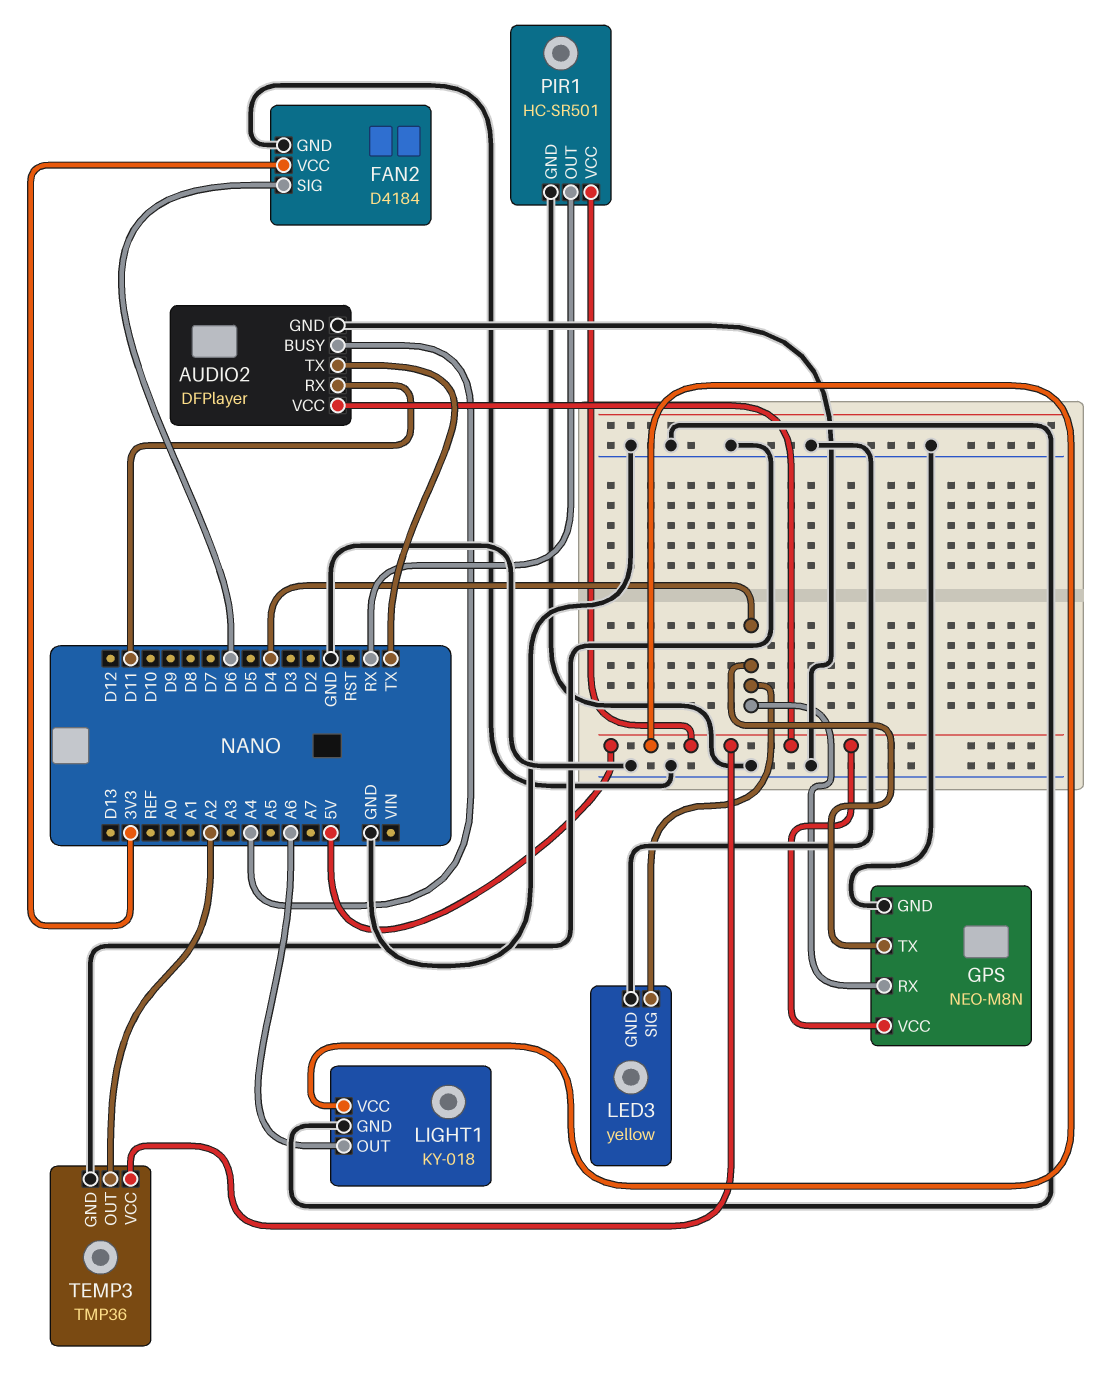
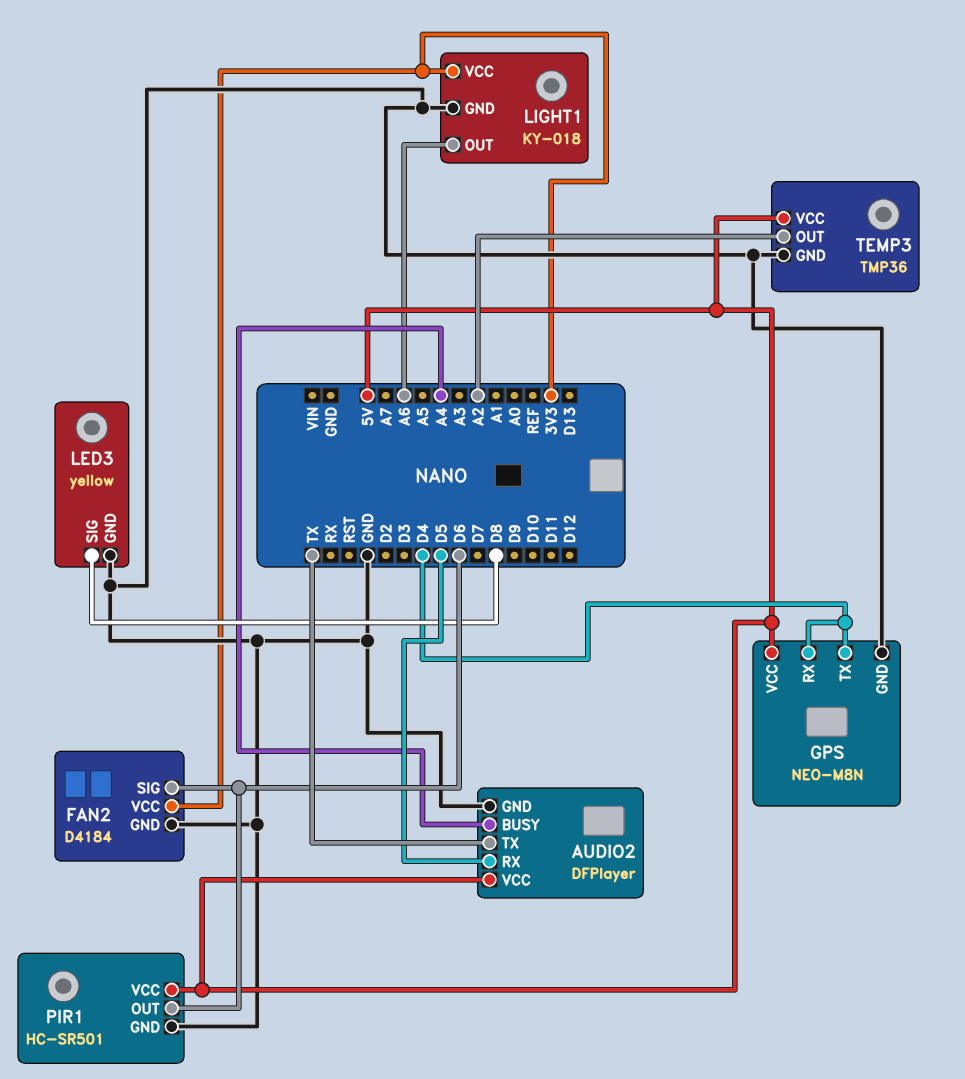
AUDIO2 pin RX: D11 -> D5
LED3 pin SIG: D4 -> D8
LIGHT1 pin VCC: 5V -> 3V3
PIR1 pin OUT: RX -> D6

